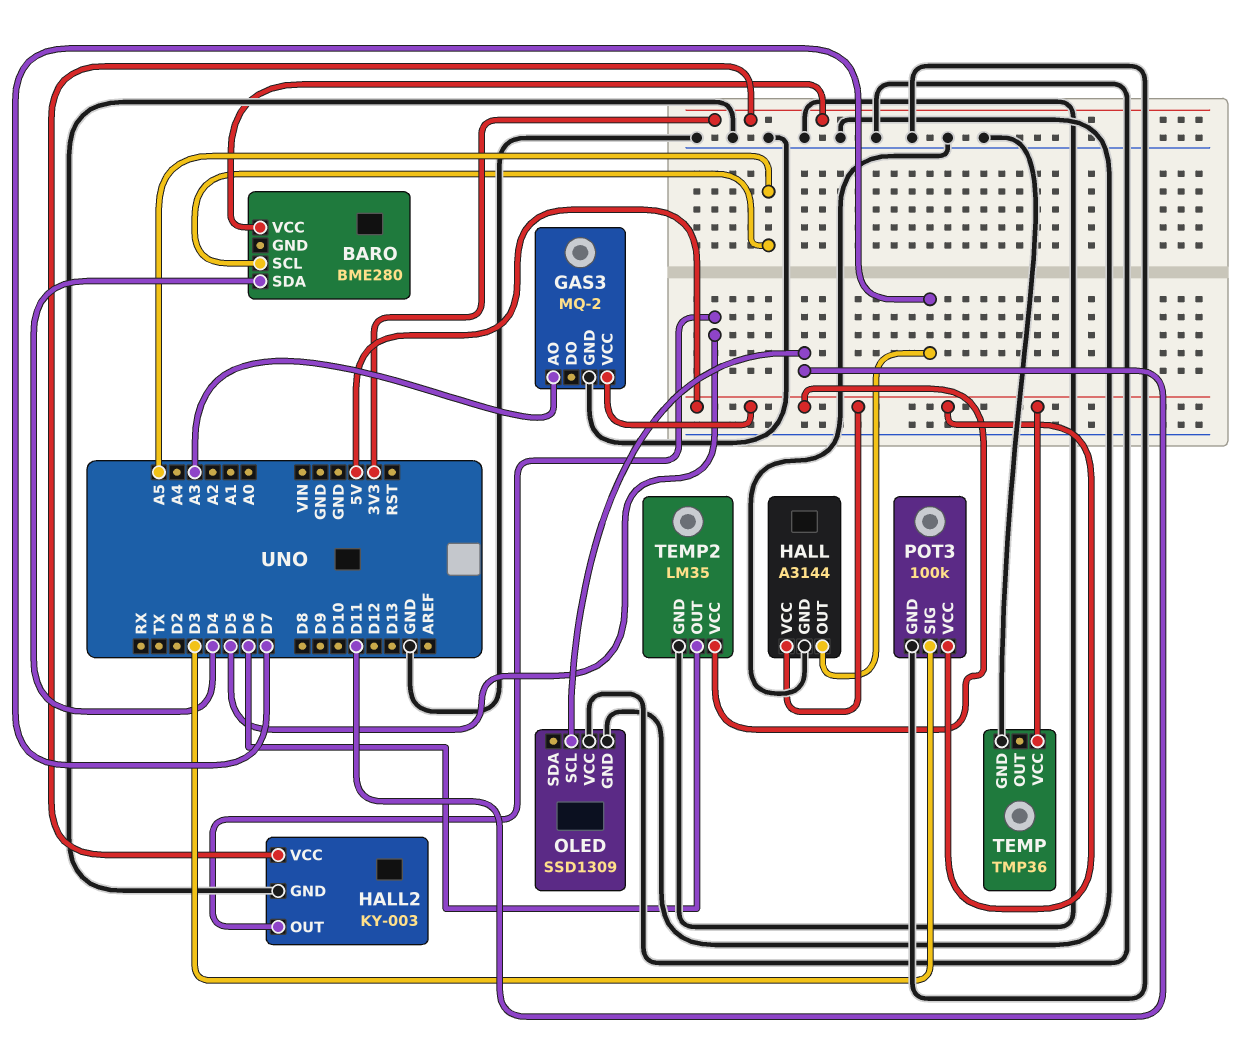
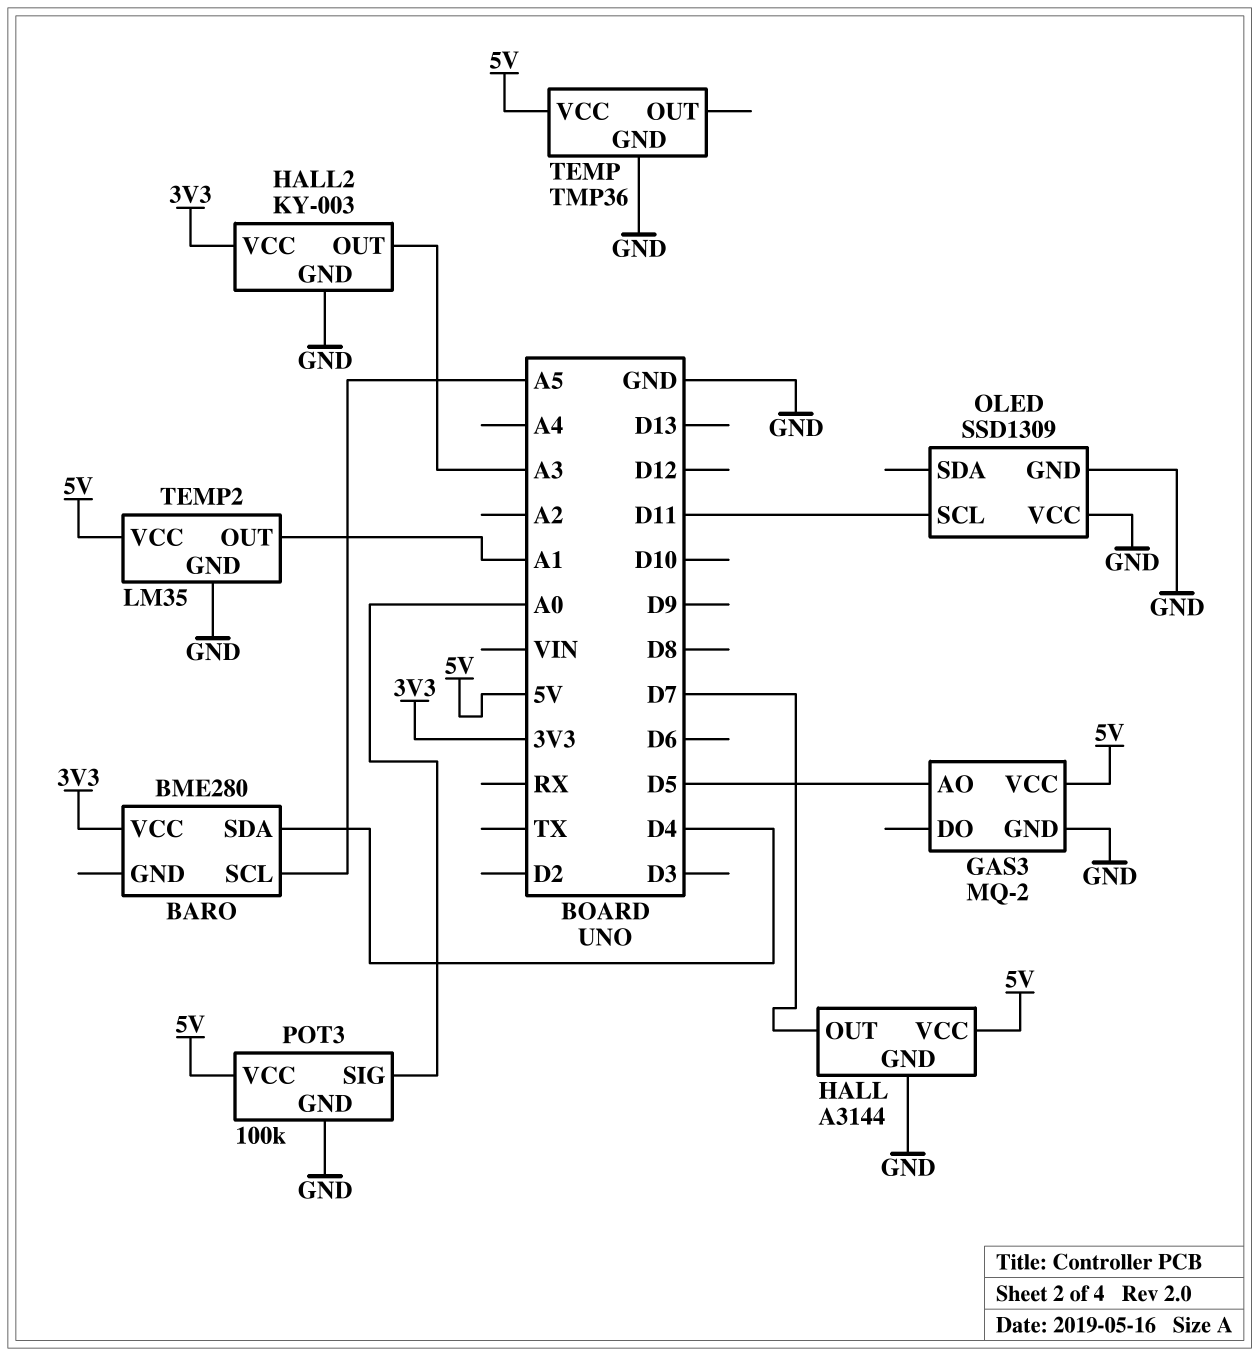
GAS3 pin AO: A3 -> D5
HALL2 pin OUT: D5 -> A3
POT3 pin SIG: D3 -> A0
TEMP2 pin OUT: D6 -> A1

